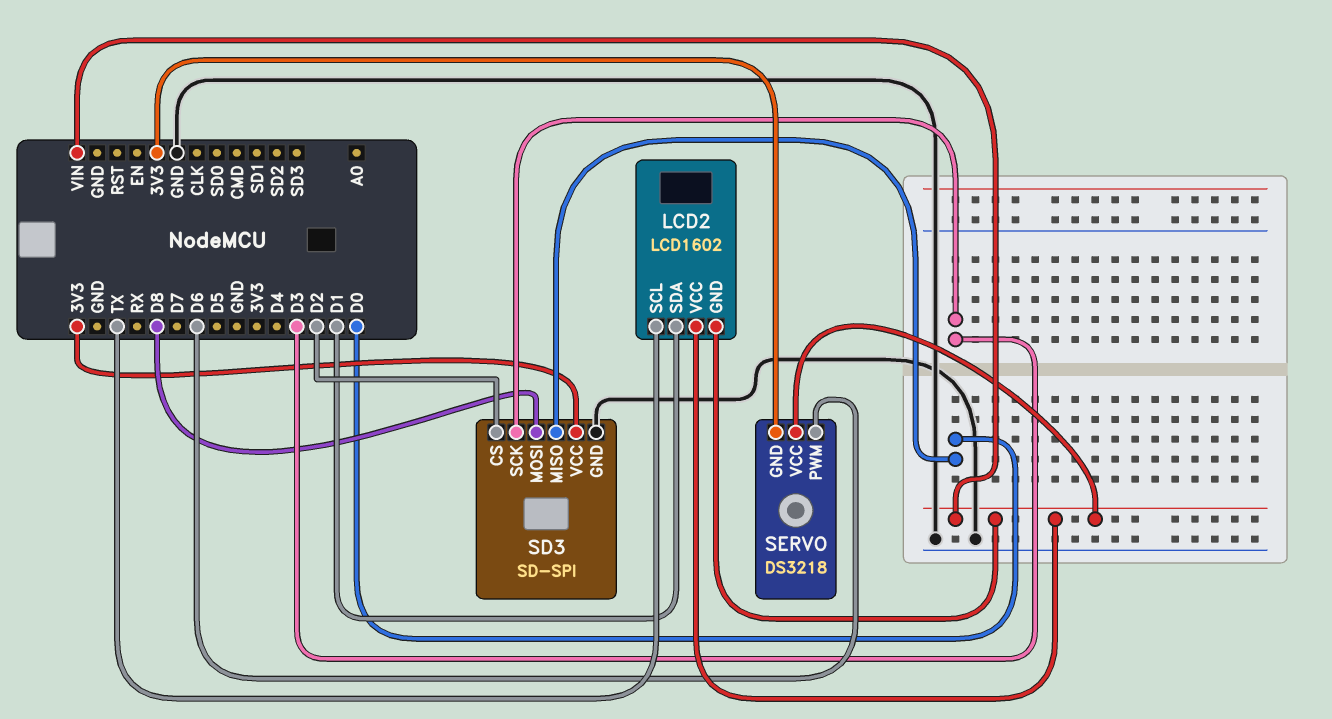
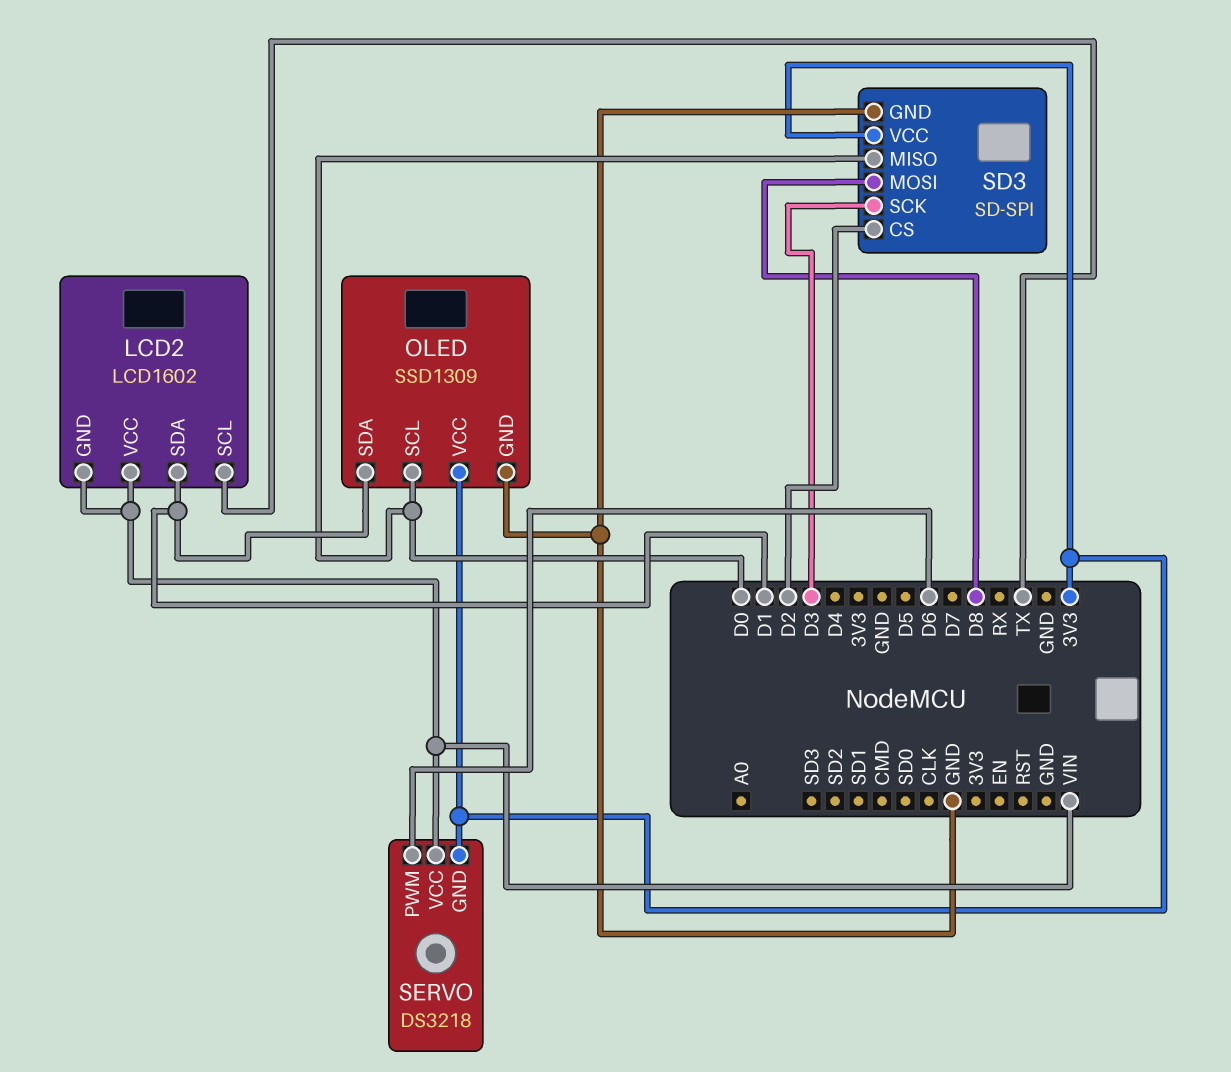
OLED: none -> SSD1309
OLED pin GND: none -> GND
OLED pin SCL: none -> D0
OLED pin SDA: none -> D1
OLED pin VCC: none -> 3V3

